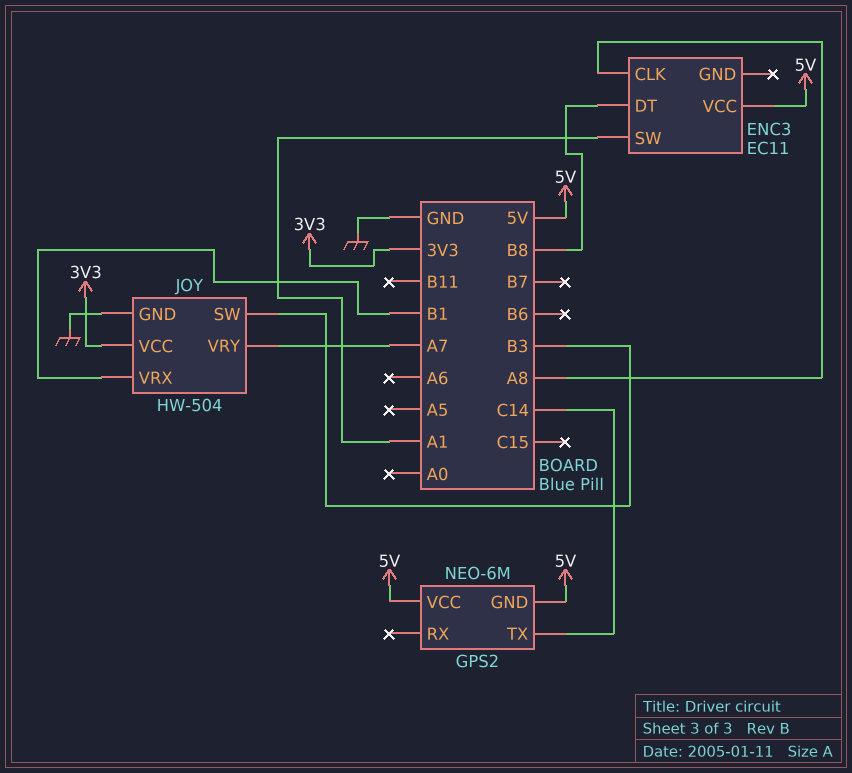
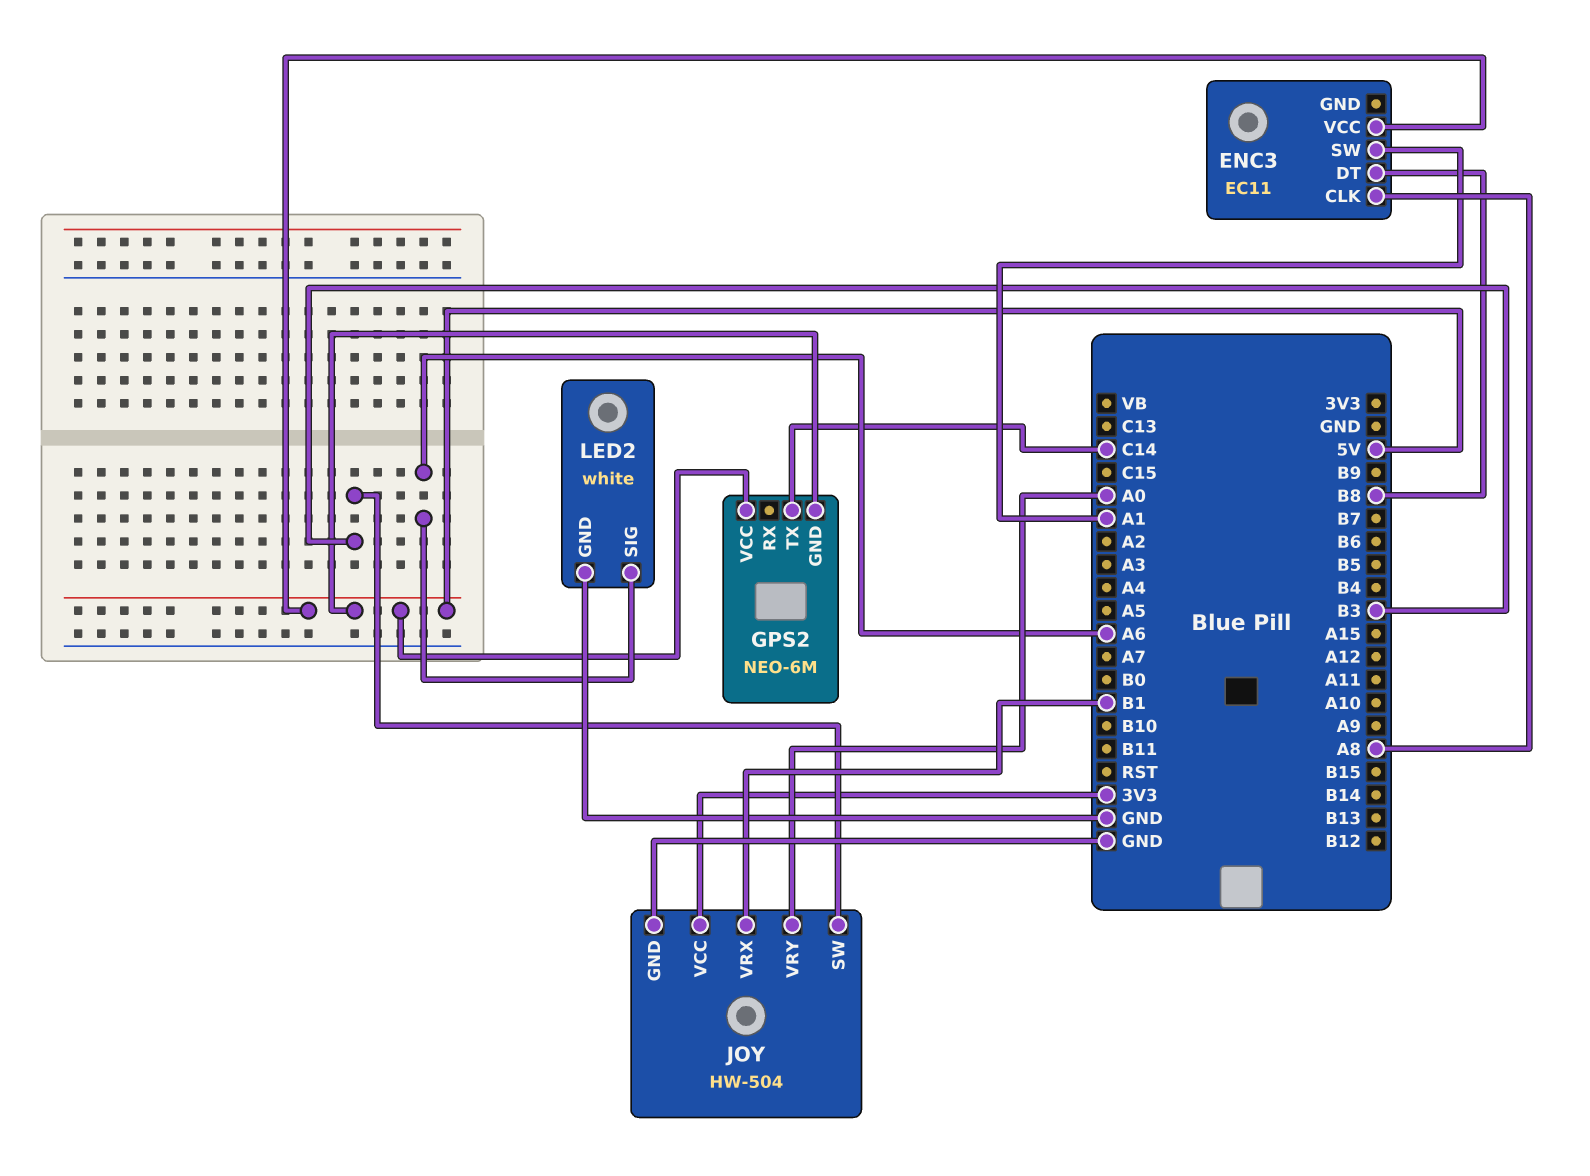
JOY pin VRY: A7 -> A0
LED2: none -> white
LED2 pin GND: none -> GND
LED2 pin SIG: none -> A6

